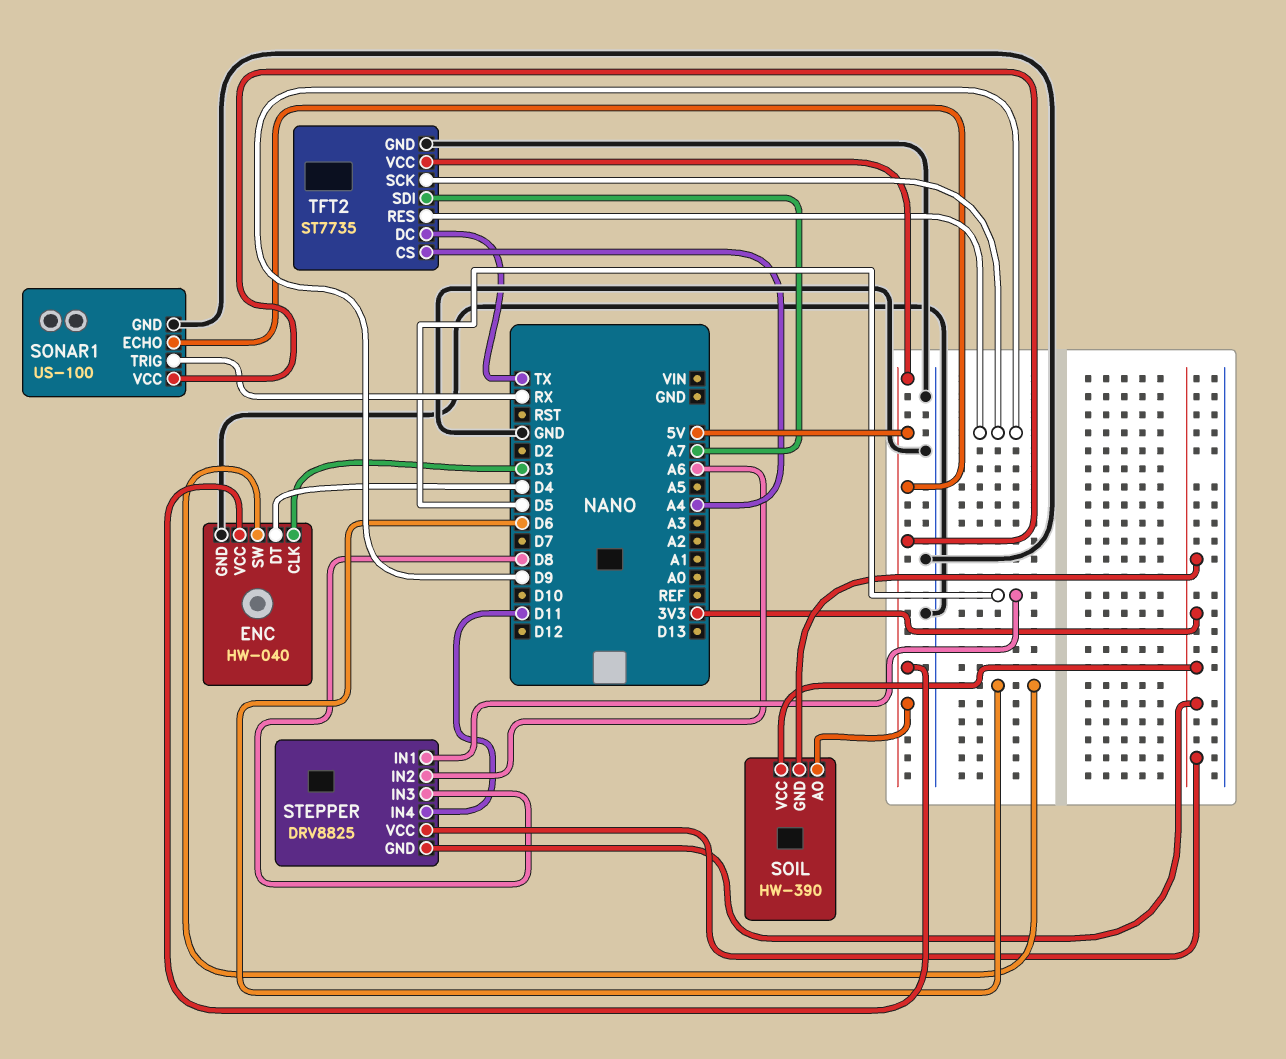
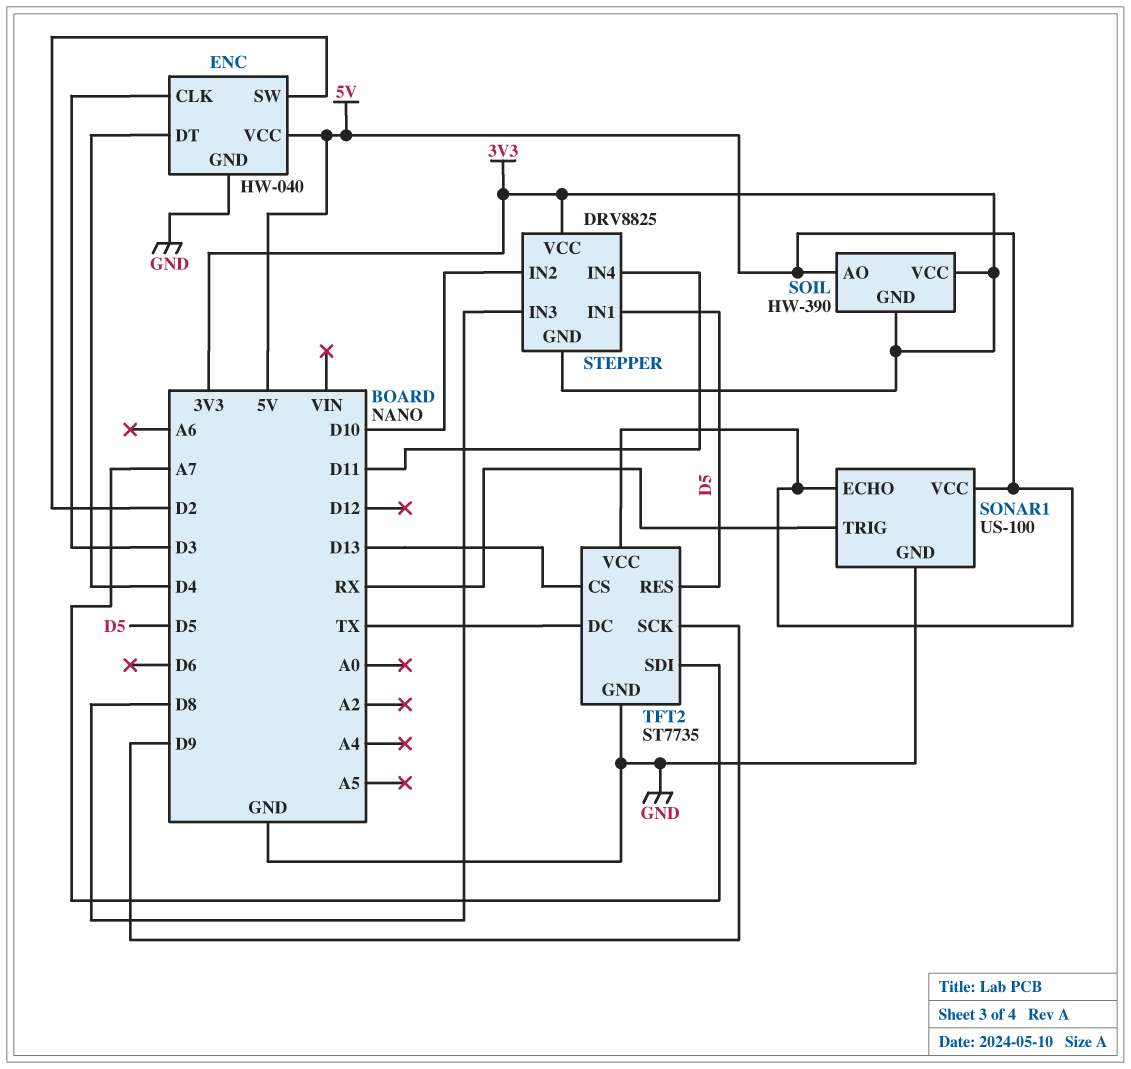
ENC pin SW: D6 -> D2
STEPPER pin IN2: A6 -> D10
TFT2 pin CS: A4 -> D13
TFT2 pin RES: D9 -> D5

